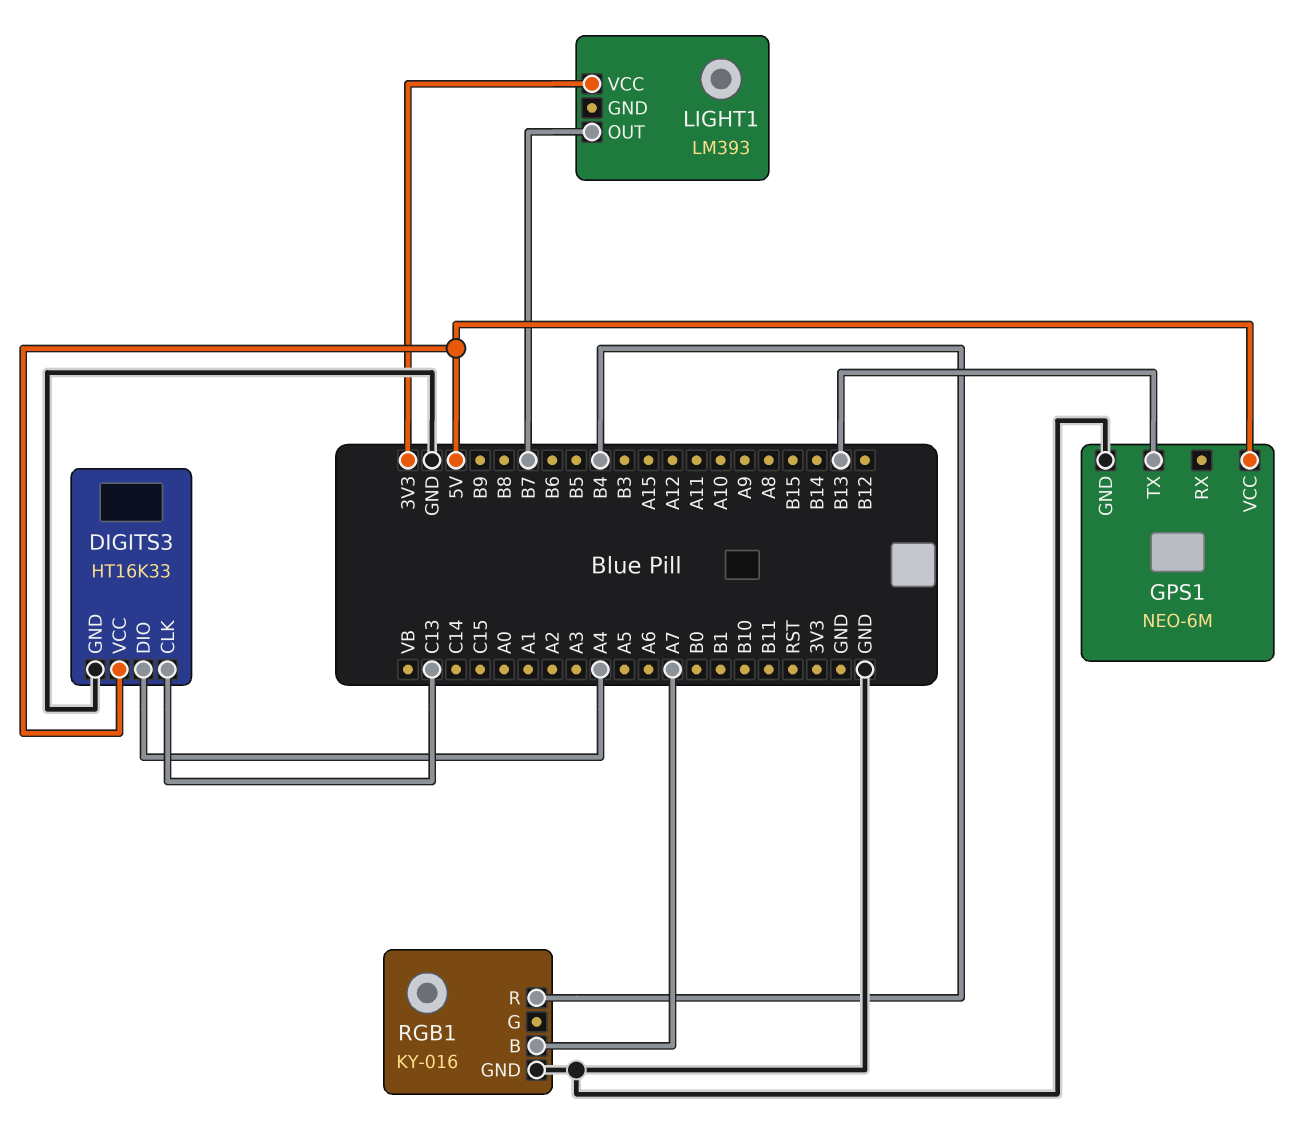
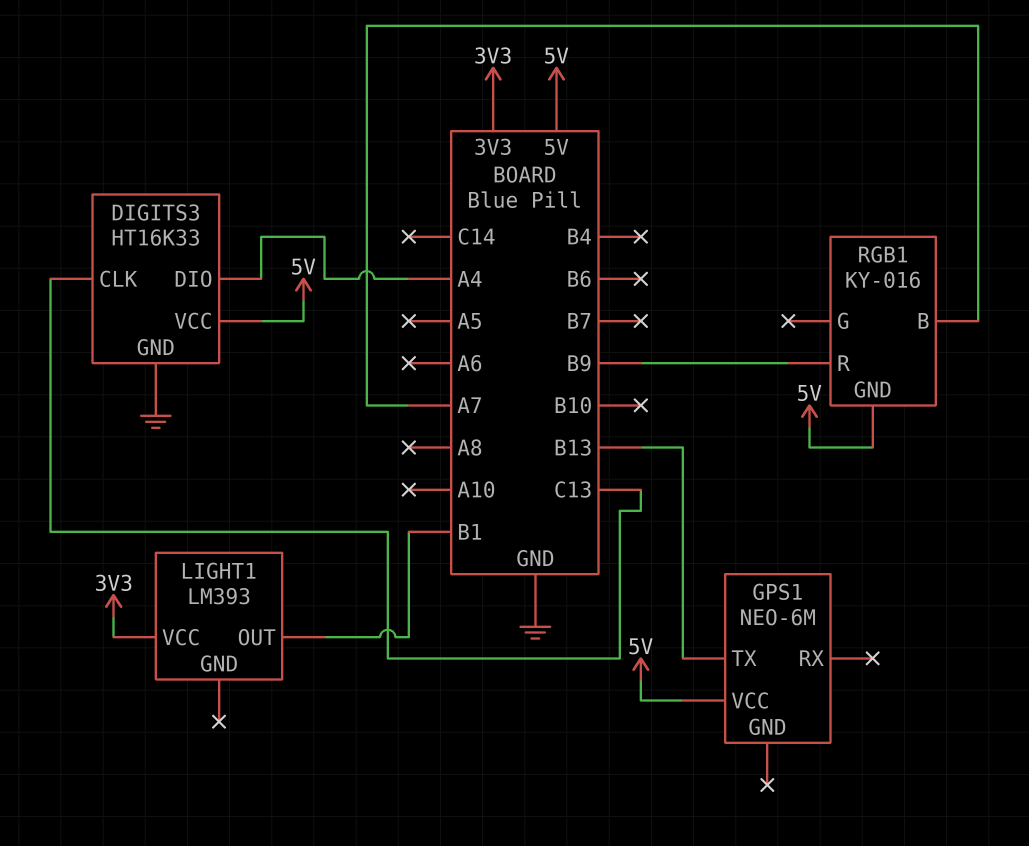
GPS1 pin GND: GND -> none
LIGHT1 pin OUT: B7 -> B1
RGB1 pin GND: GND -> 5V
RGB1 pin R: B4 -> B9

